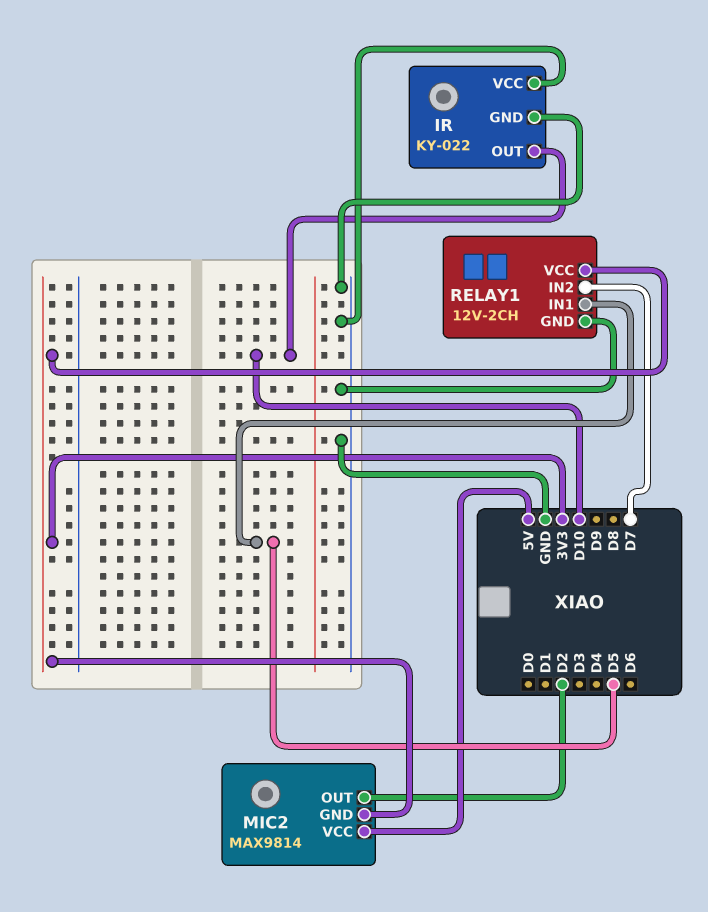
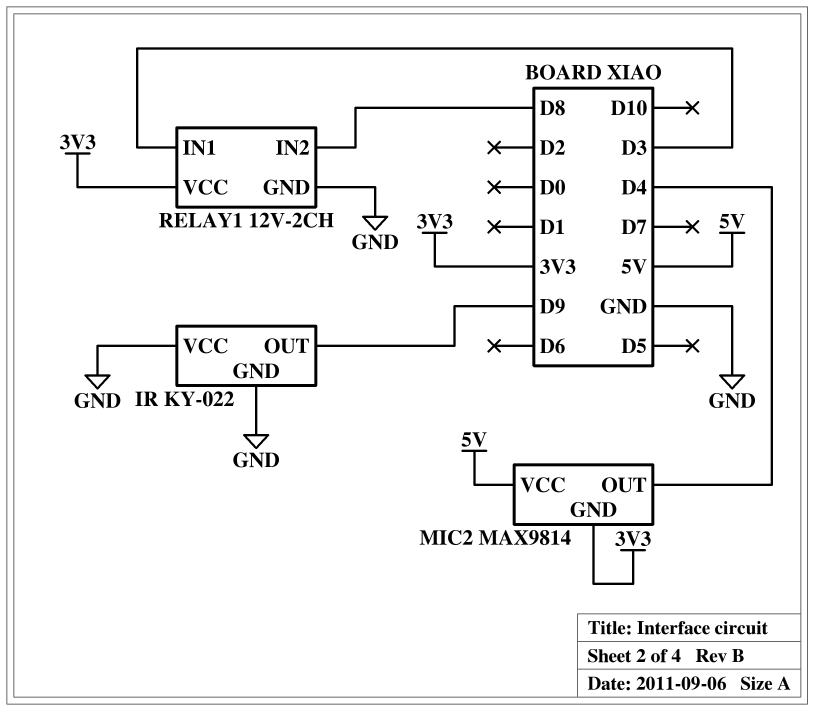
IR pin OUT: D10 -> D9
MIC2 pin OUT: D2 -> D4
RELAY1 pin IN1: D5 -> D3
RELAY1 pin IN2: D7 -> D8

